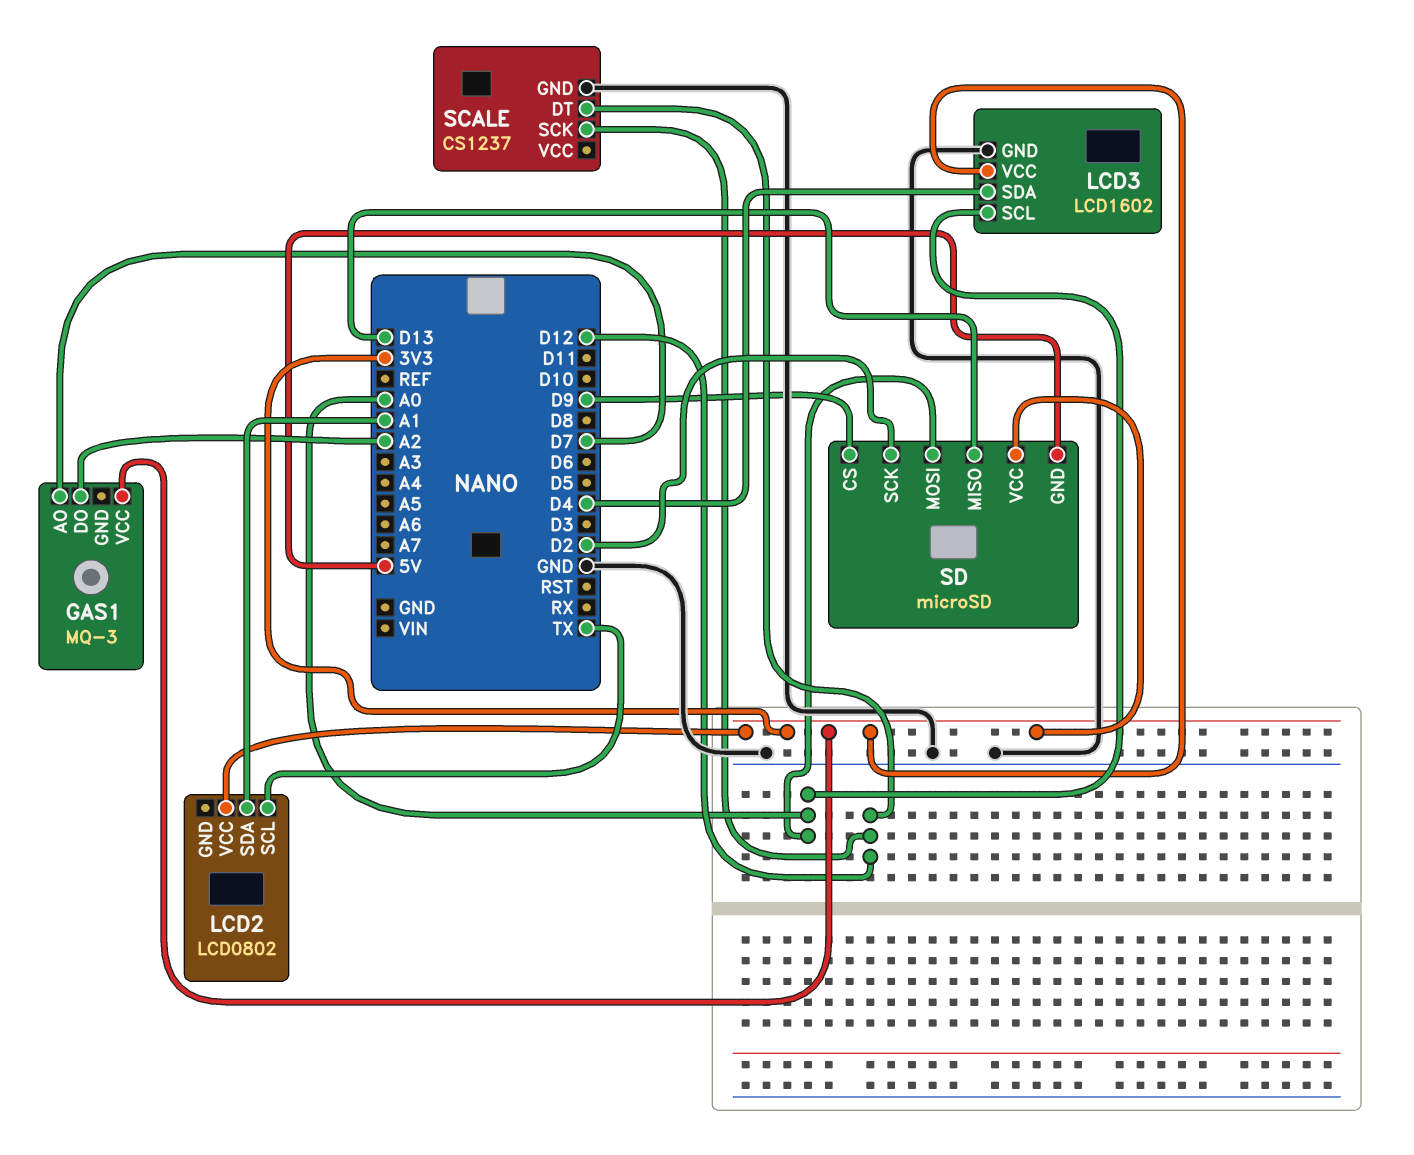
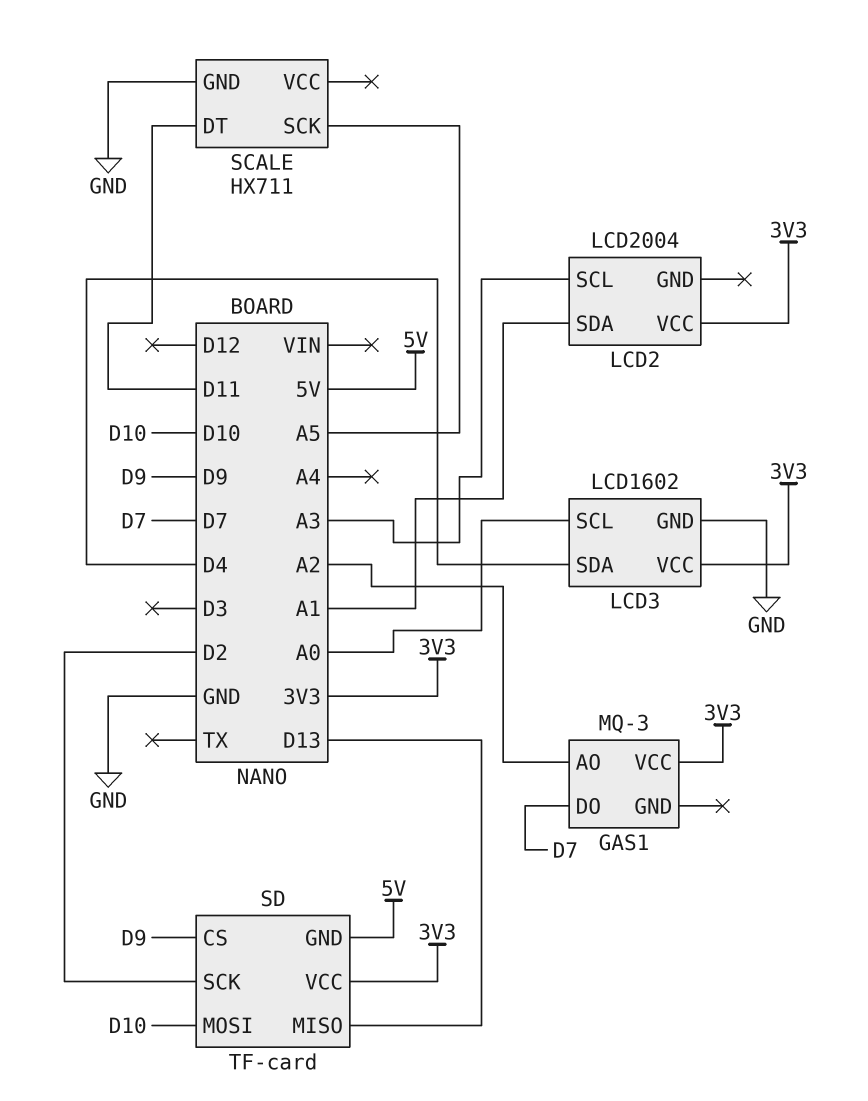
GAS1 pin AO: D7 -> A2
GAS1 pin DO: A2 -> D7
LCD2: LCD0802 -> LCD2004
LCD2 pin SCL: TX -> A3
SCALE: CS1237 -> HX711
SCALE pin DT: D12 -> D11
SCALE pin SCK: D12 -> A5
SD: microSD -> TF-card
SD pin MOSI: A0 -> D10

